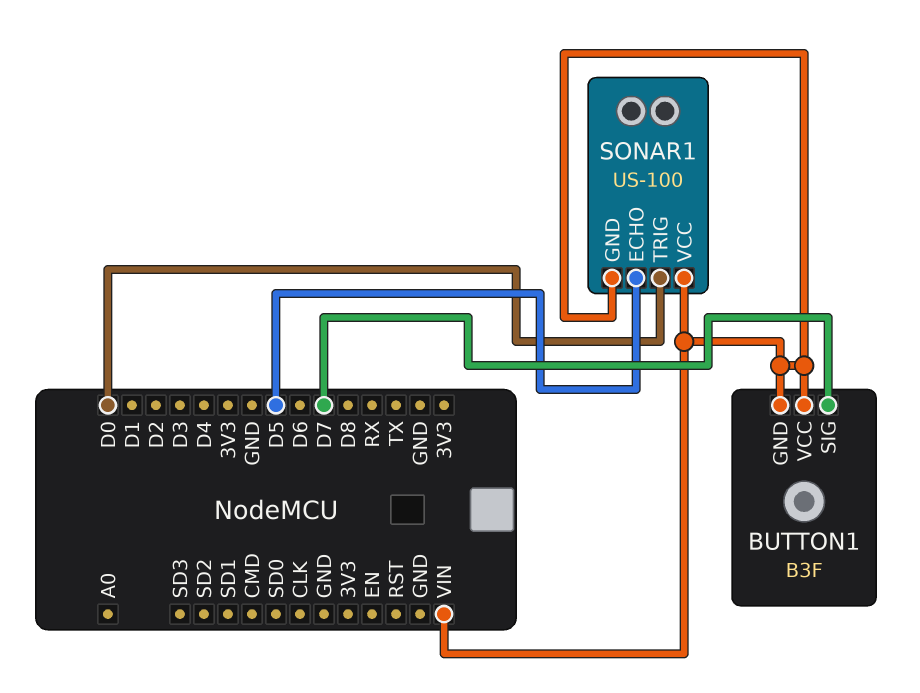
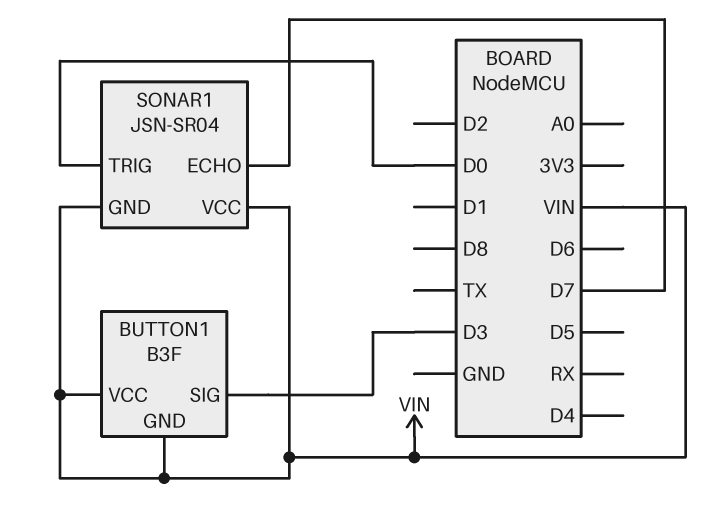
BUTTON1 pin SIG: D7 -> D3
SONAR1: US-100 -> JSN-SR04
SONAR1 pin ECHO: D5 -> D7

